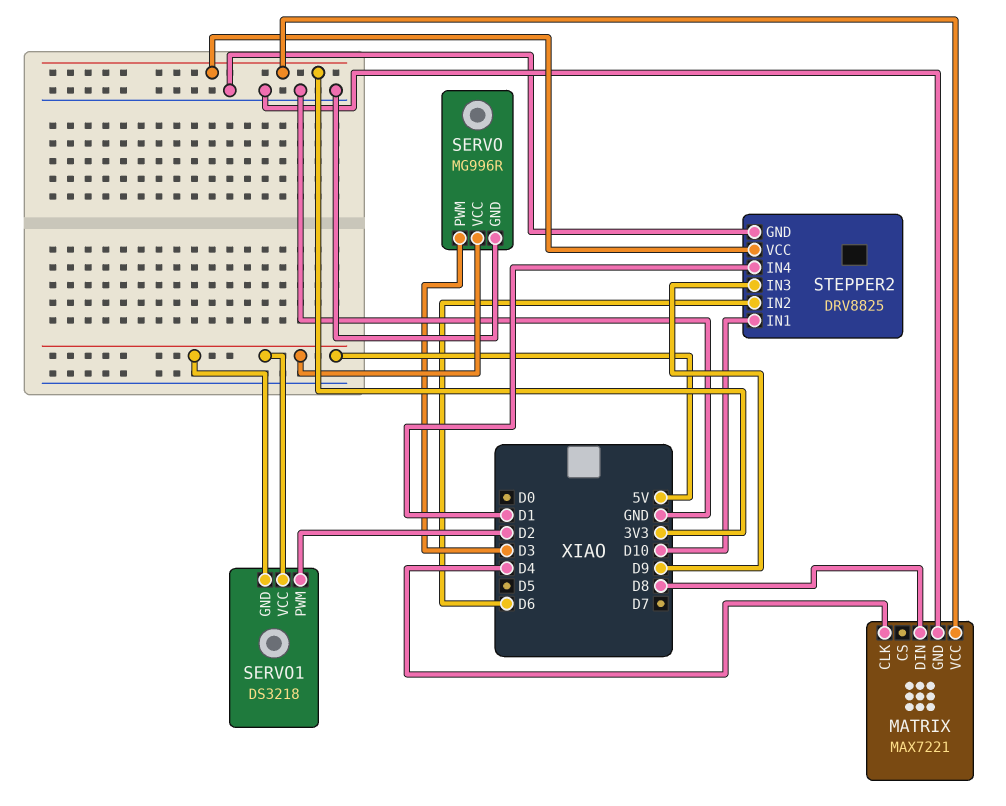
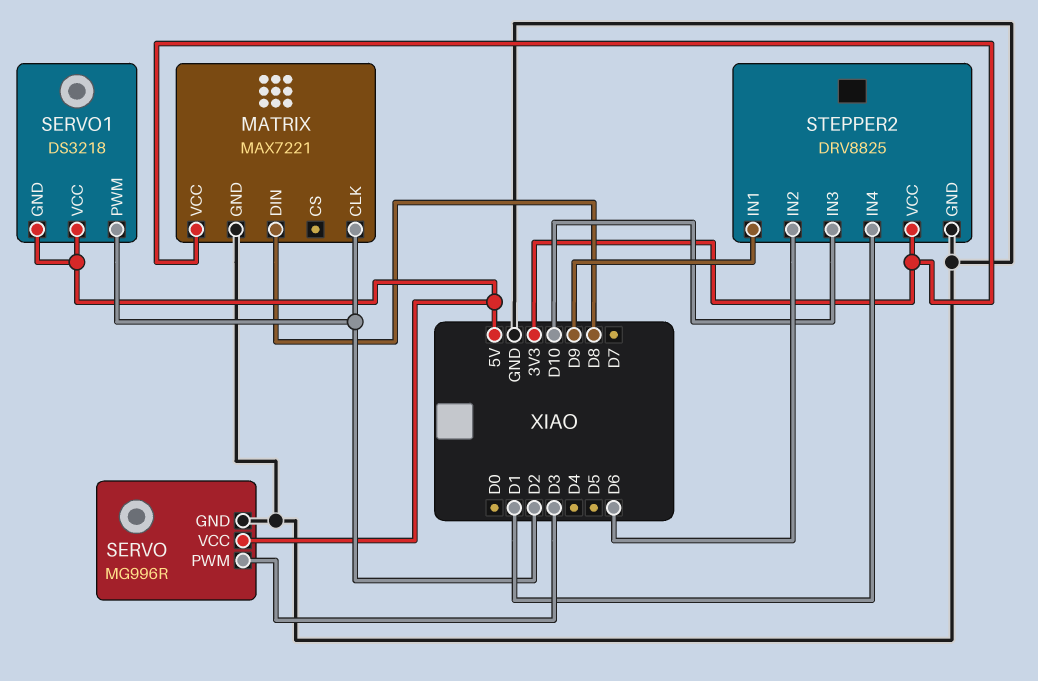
MATRIX pin CLK: D4 -> D2
STEPPER2 pin IN1: D10 -> D9
STEPPER2 pin IN3: D9 -> D10

